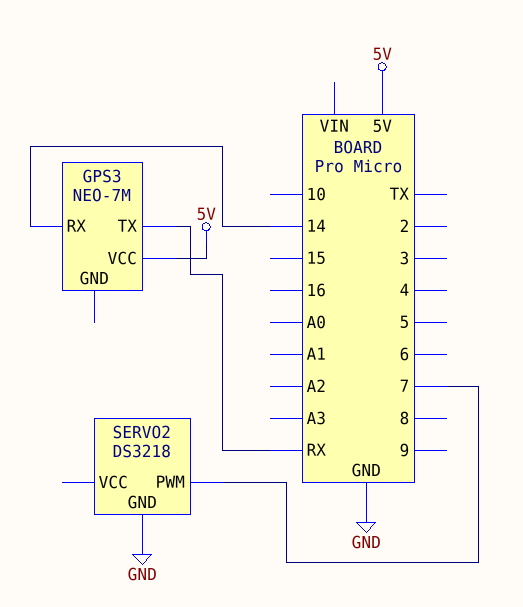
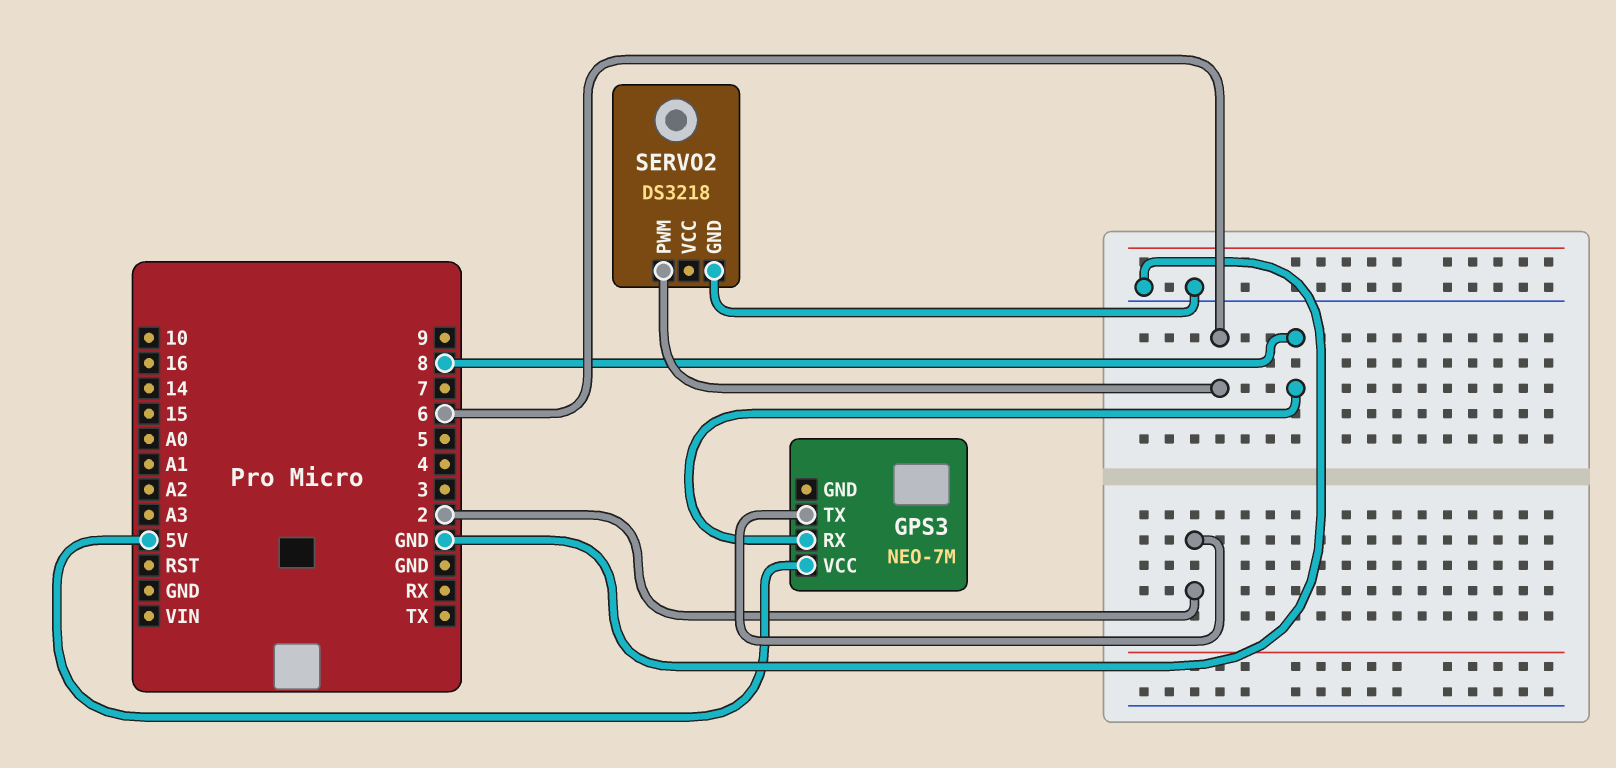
GPS3 pin RX: 14 -> 8
GPS3 pin TX: RX -> 2
SERVO2 pin PWM: 7 -> 6

